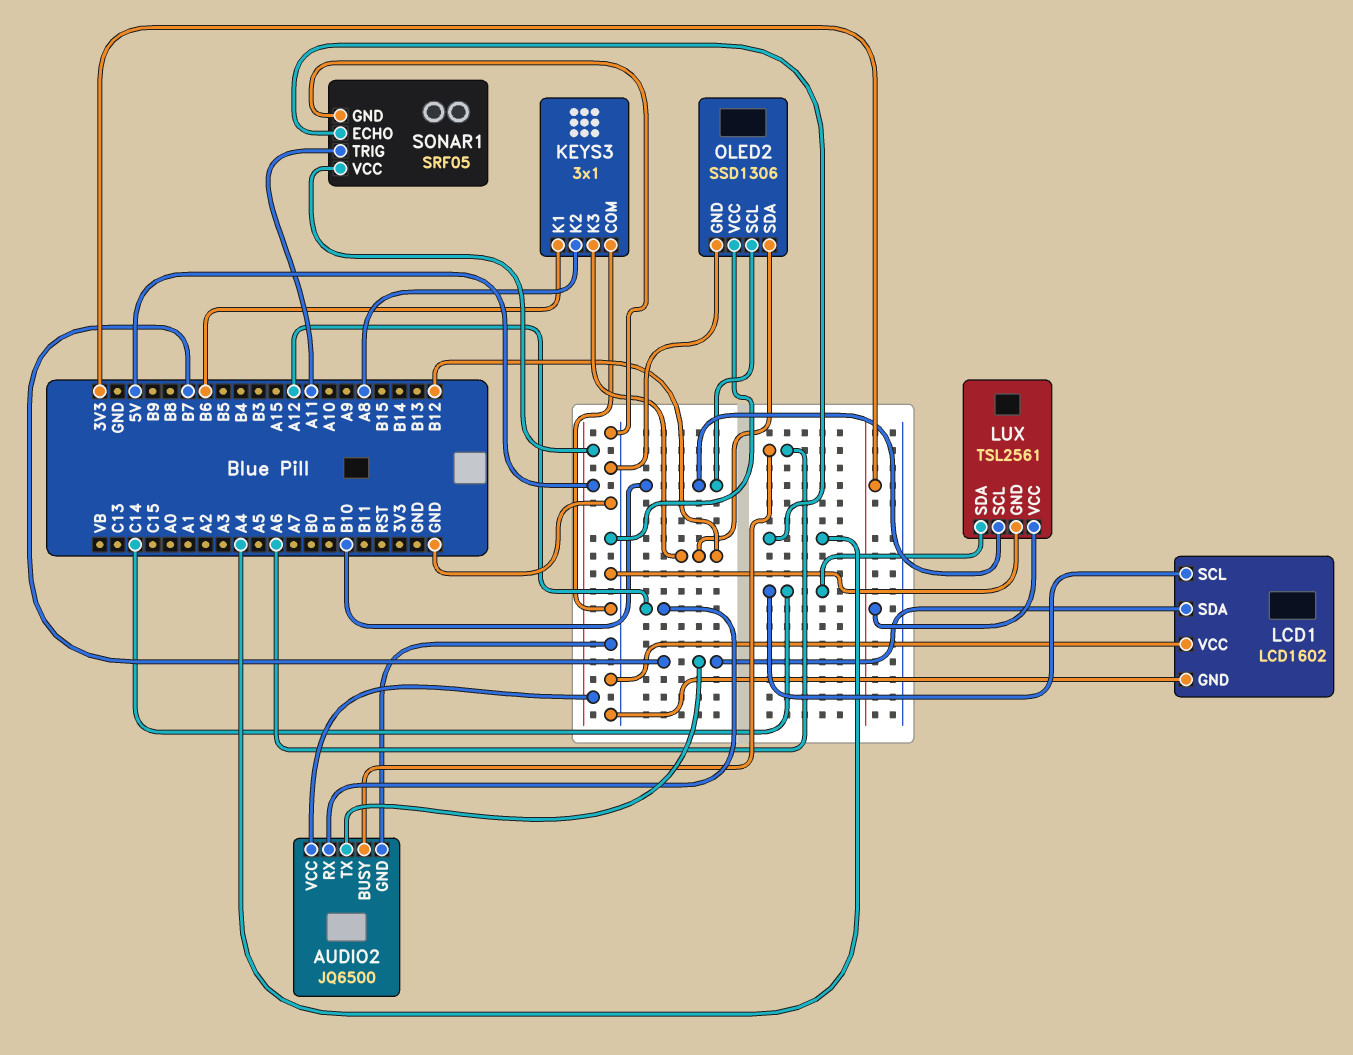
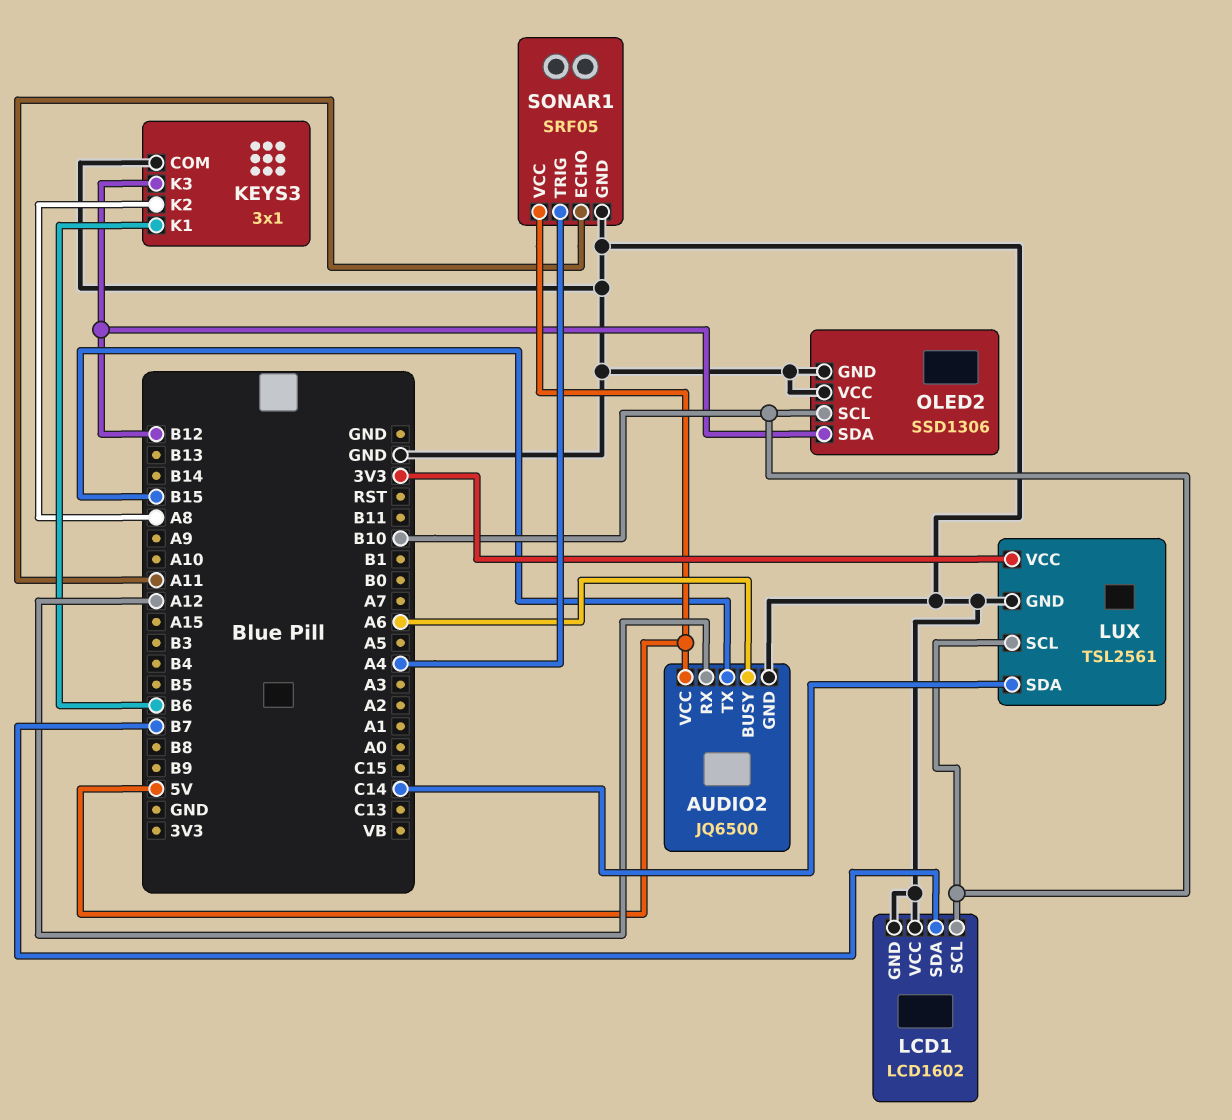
AUDIO2 pin TX: B7 -> B15
LCD1 pin SCL: C14 -> B10
SONAR1 pin ECHO: A4 -> A11
SONAR1 pin TRIG: A11 -> A4

